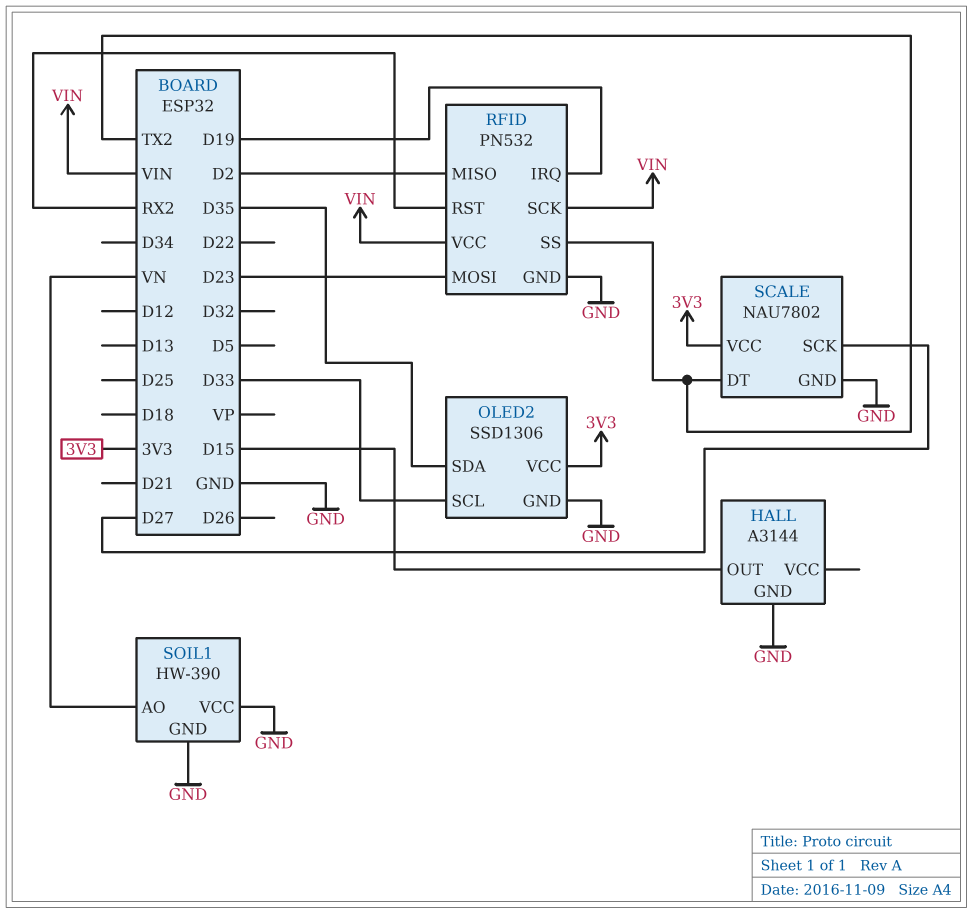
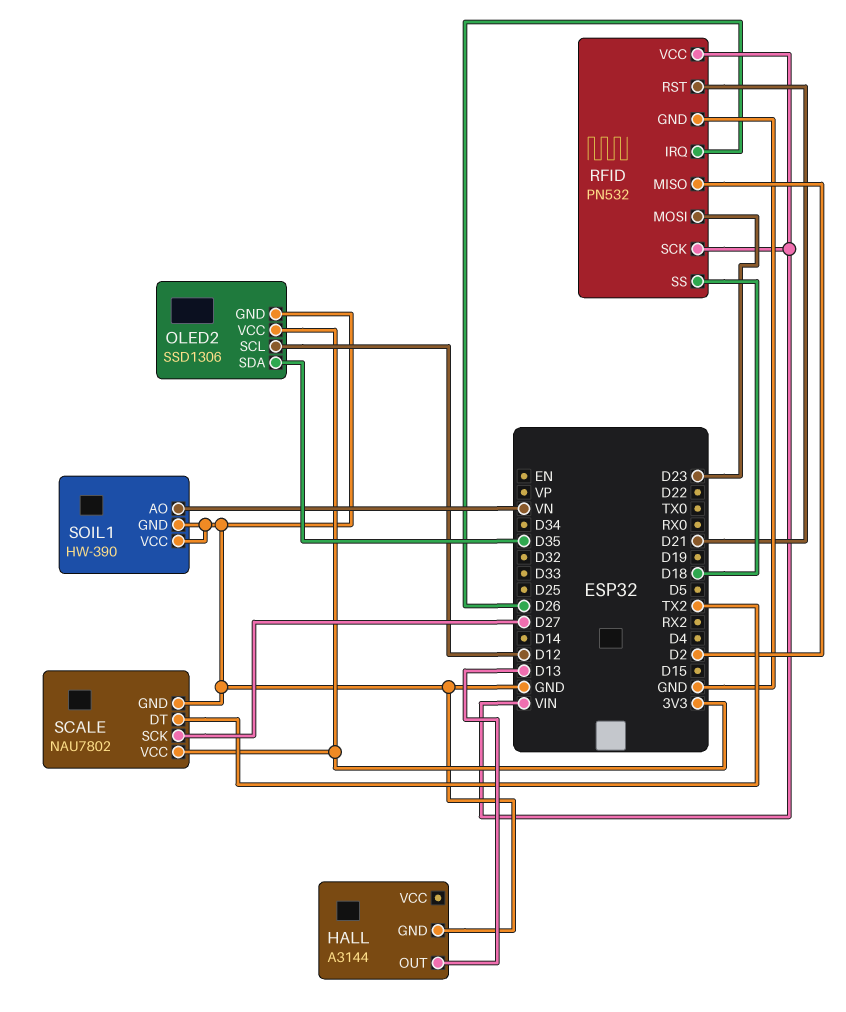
HALL pin OUT: D15 -> D13
OLED2 pin SCL: D33 -> D12
RFID pin IRQ: D19 -> D26
RFID pin RST: RX2 -> D21
RFID pin SS: TX2 -> D18

